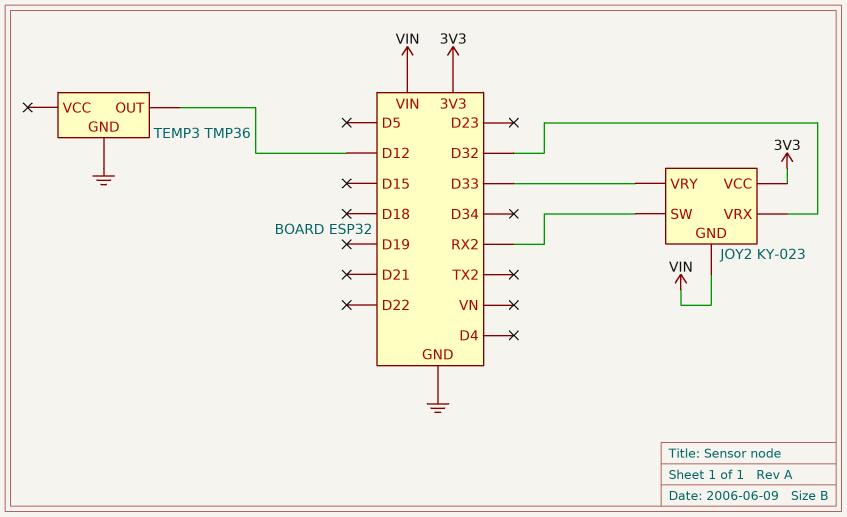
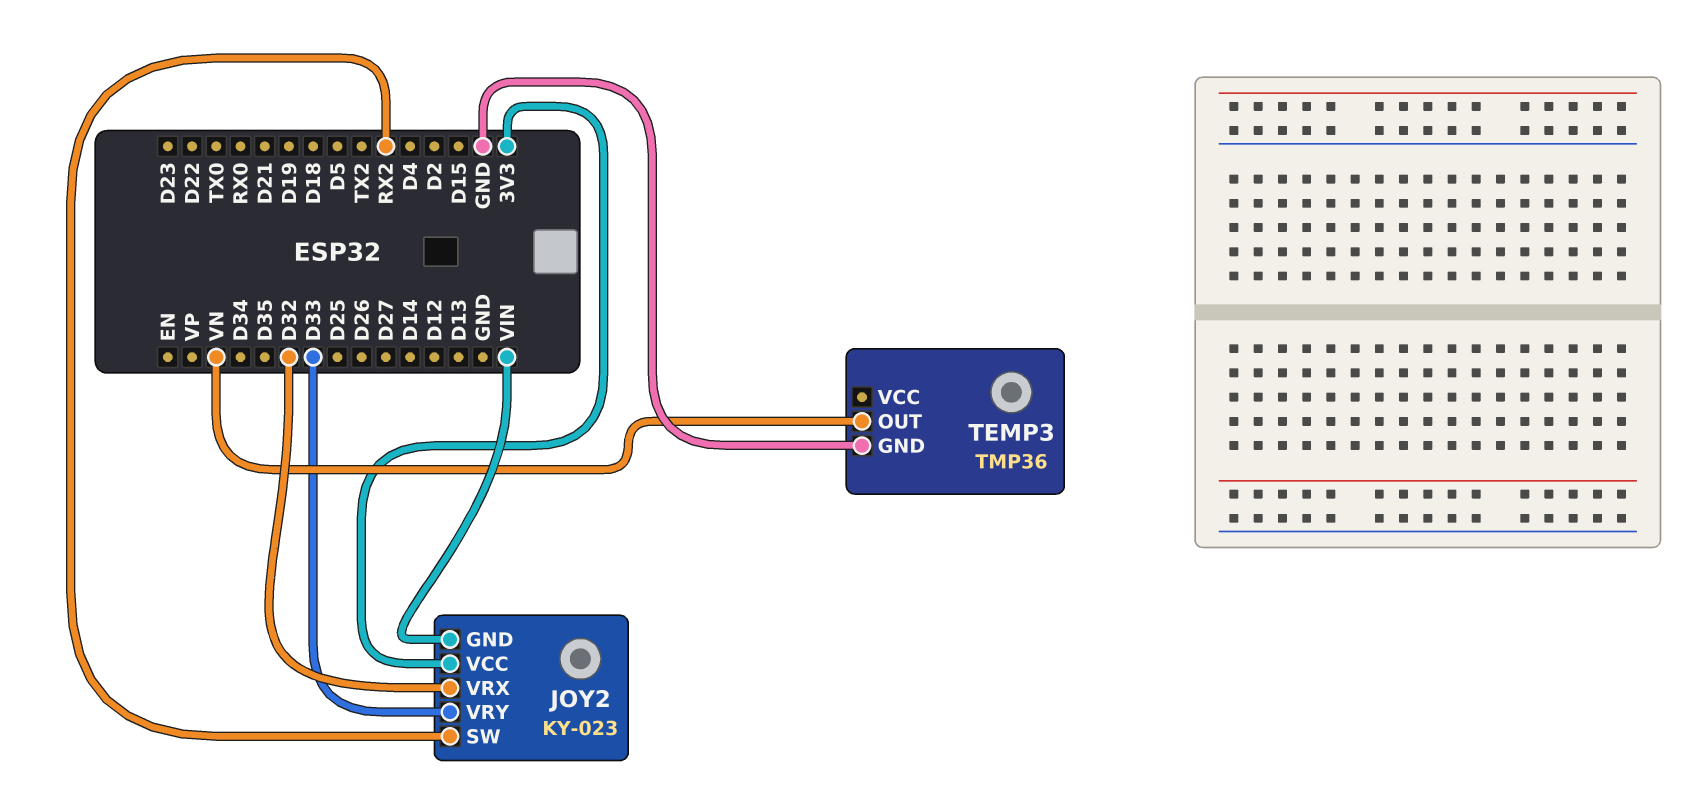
TEMP3 pin OUT: D12 -> VN

